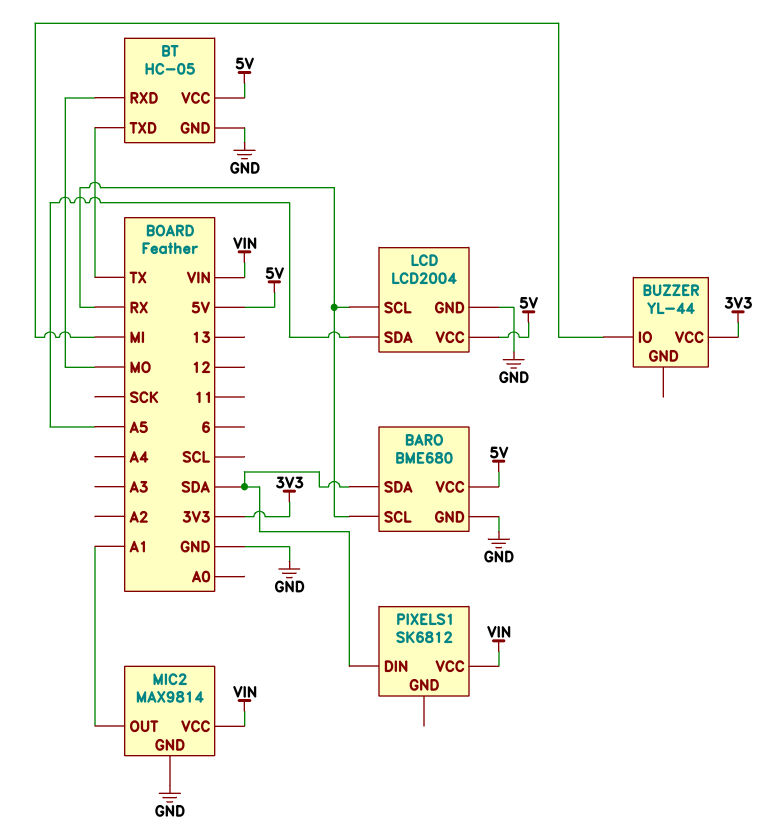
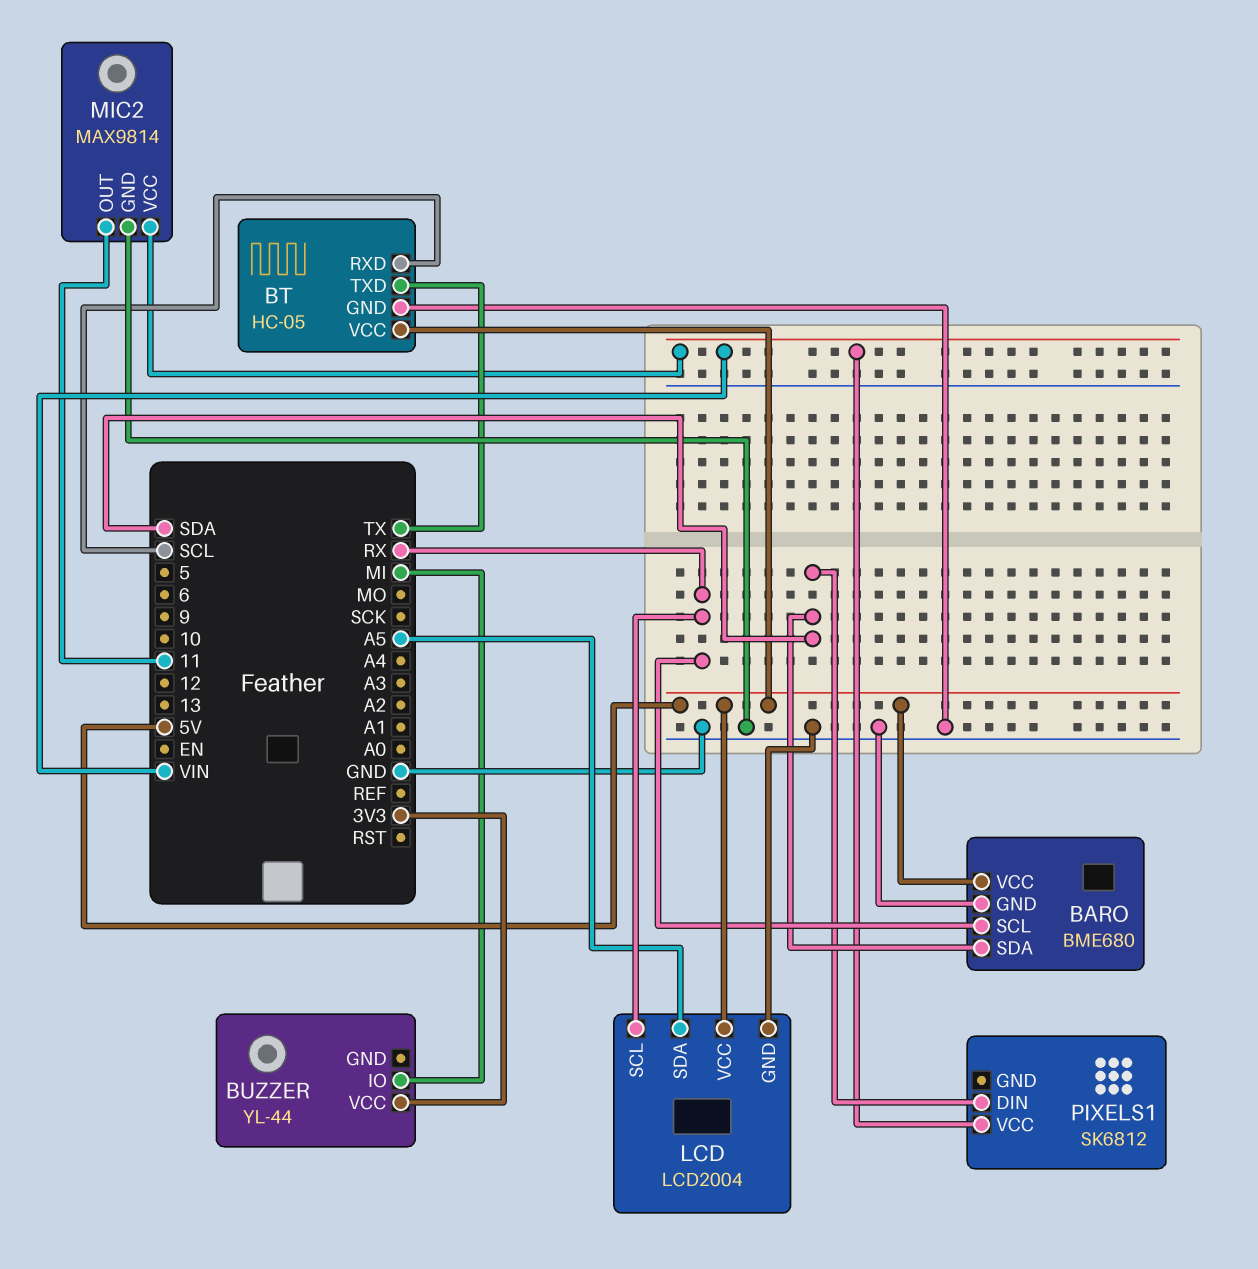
BT pin RXD: MO -> SCL
MIC2 pin OUT: A1 -> 11

